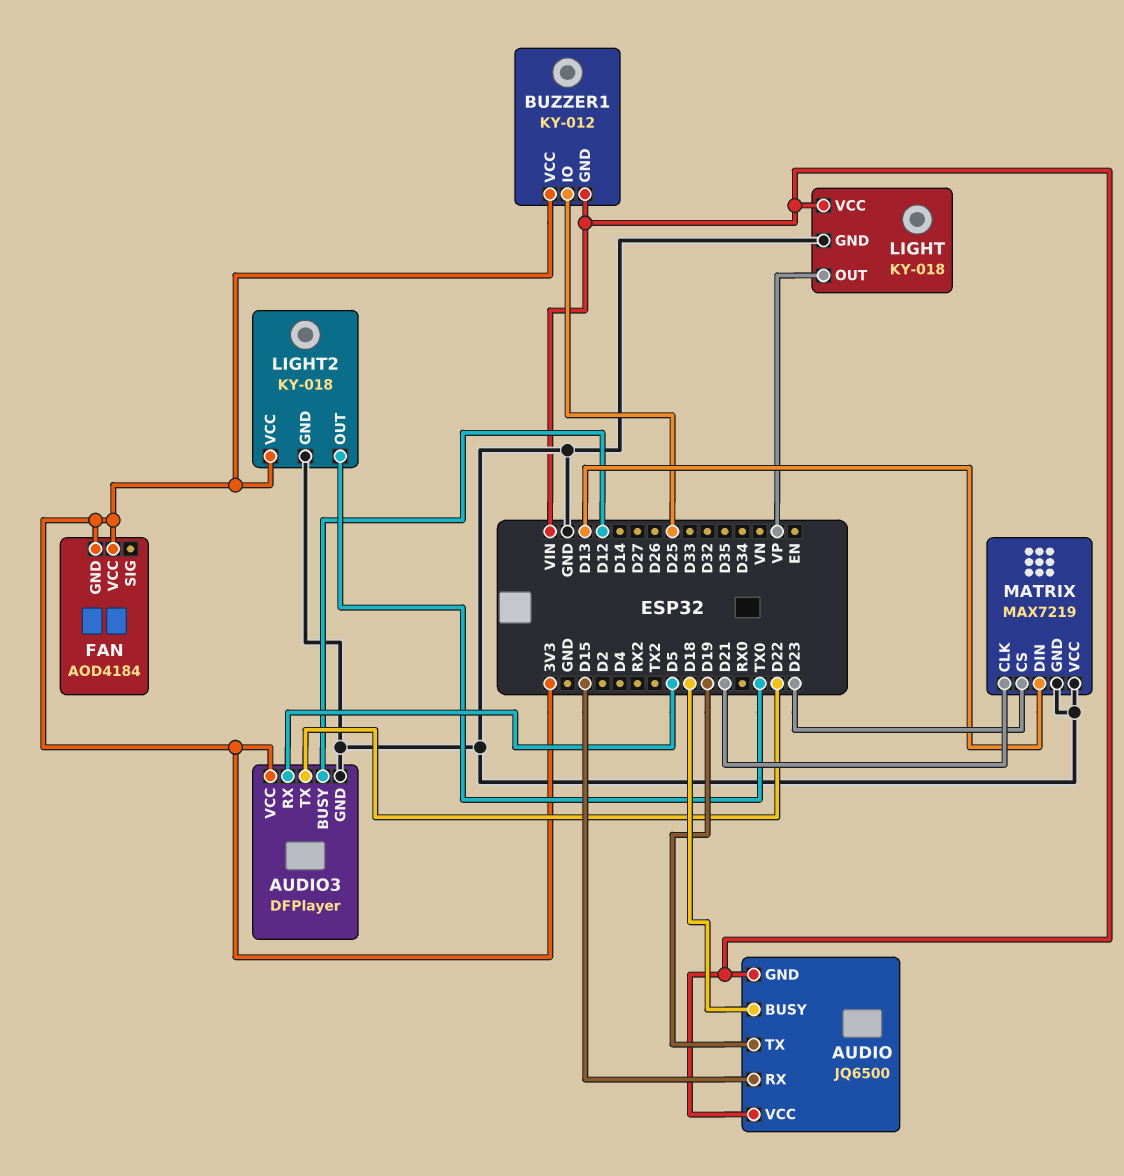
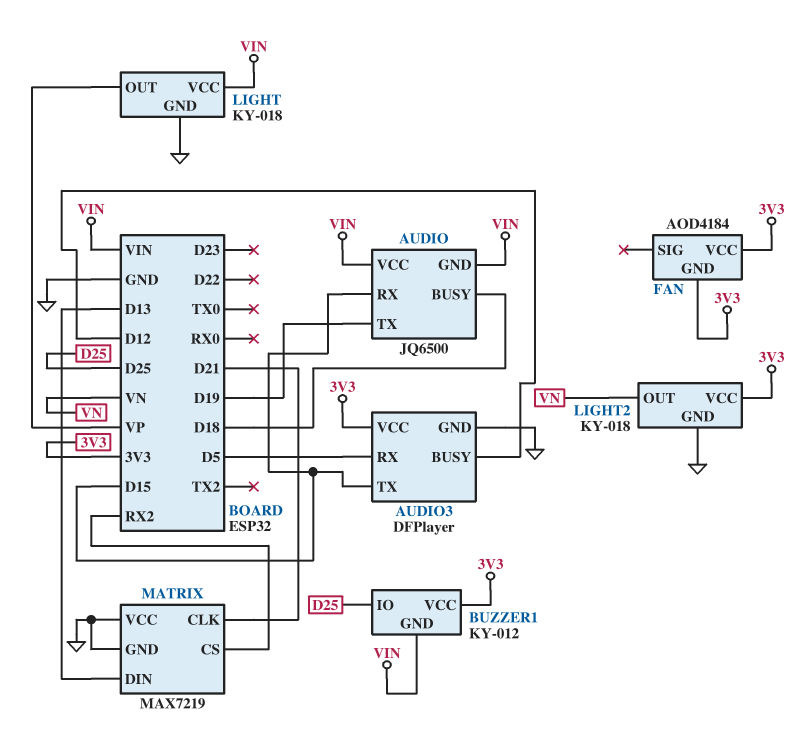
AUDIO3 pin TX: D22 -> D15
LIGHT2 pin OUT: TX0 -> VN
MATRIX pin CS: D23 -> RX2

